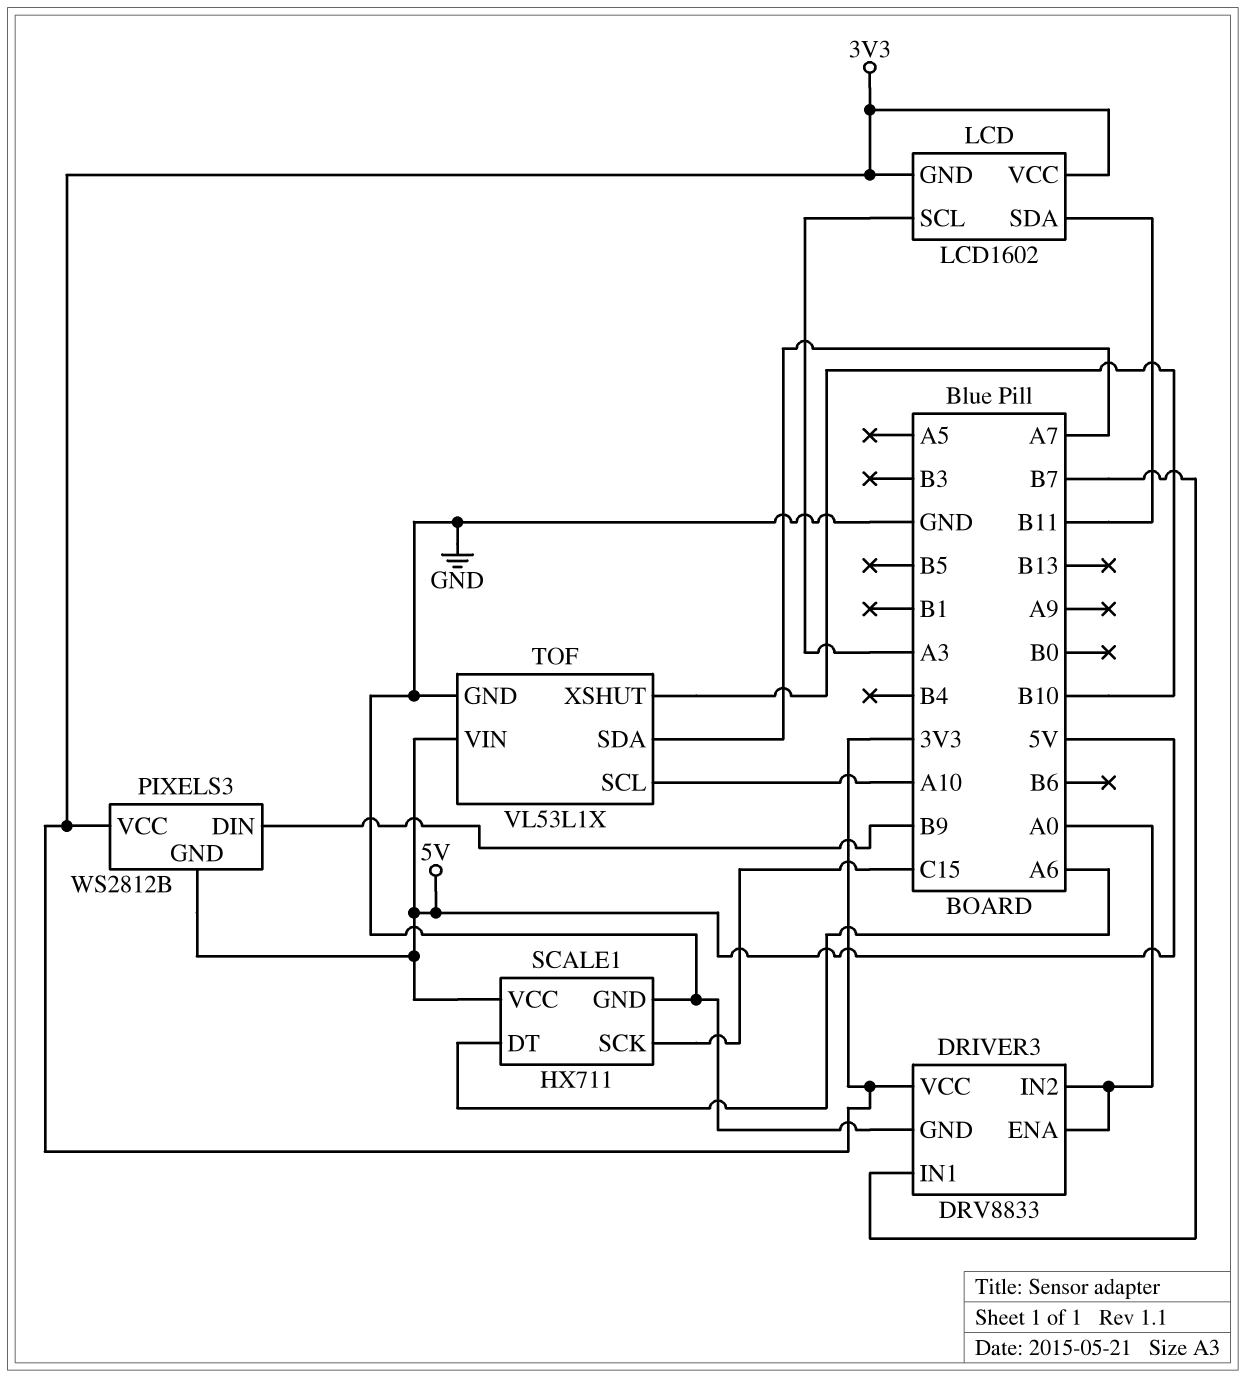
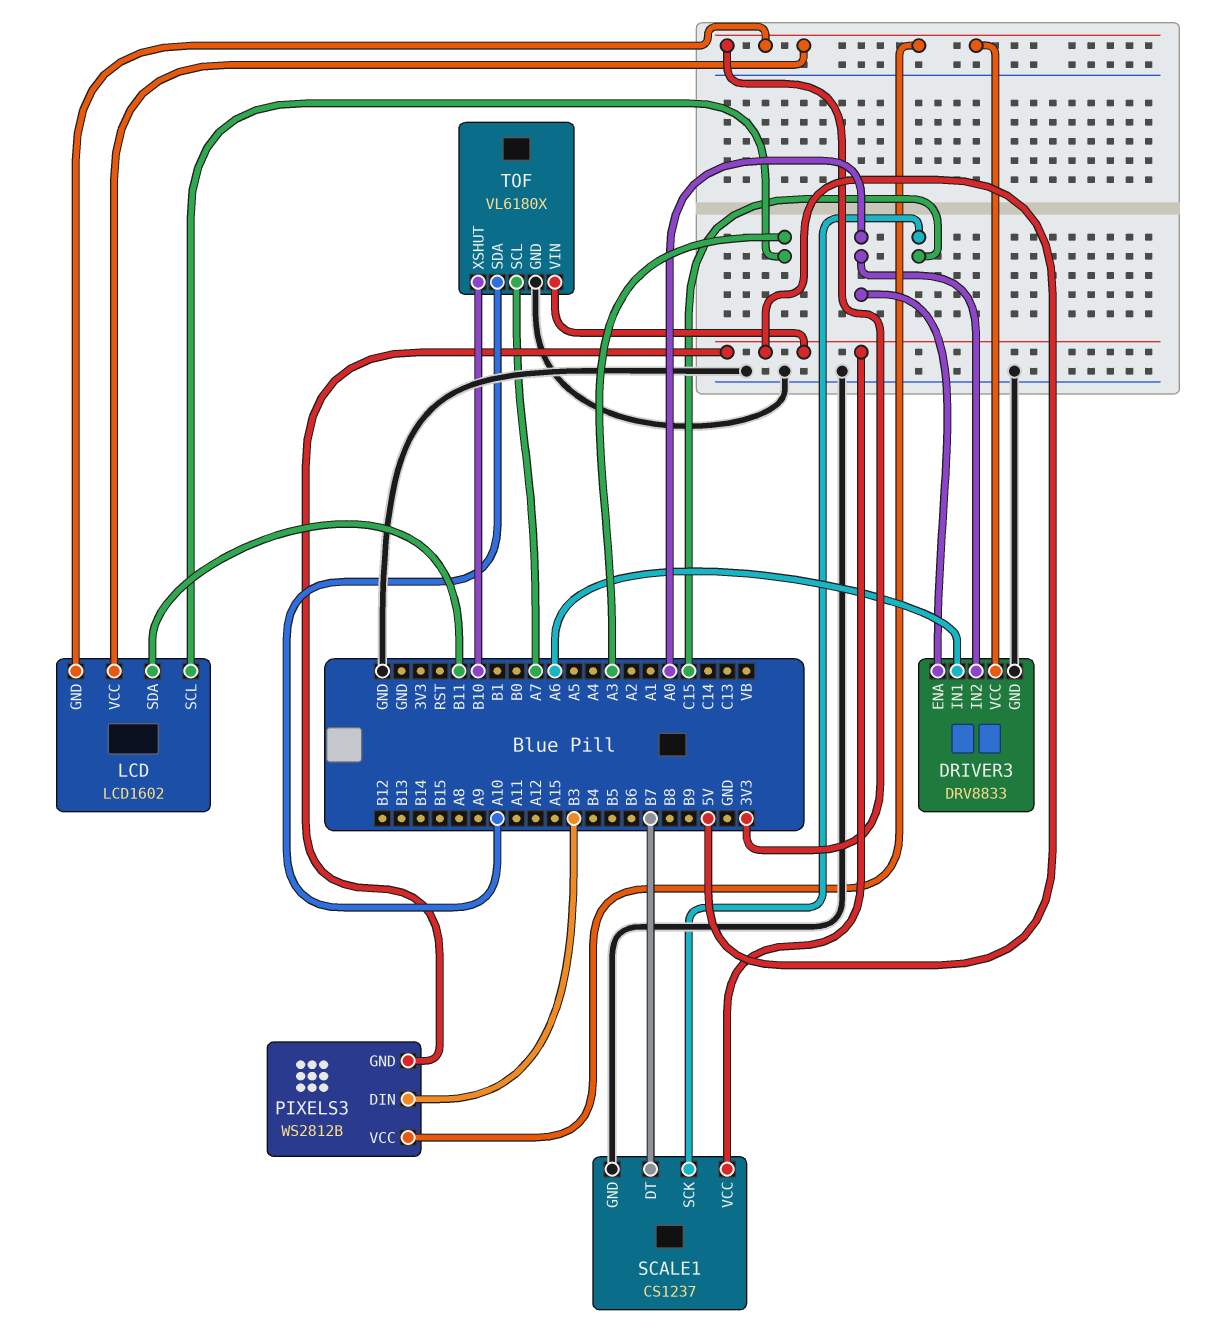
DRIVER3 pin IN1: B7 -> A6
PIXELS3 pin DIN: B9 -> B3
SCALE1: HX711 -> CS1237
SCALE1 pin DT: A6 -> B7
TOF: VL53L1X -> VL6180X
TOF pin SCL: A10 -> A7
TOF pin SDA: A7 -> A10

